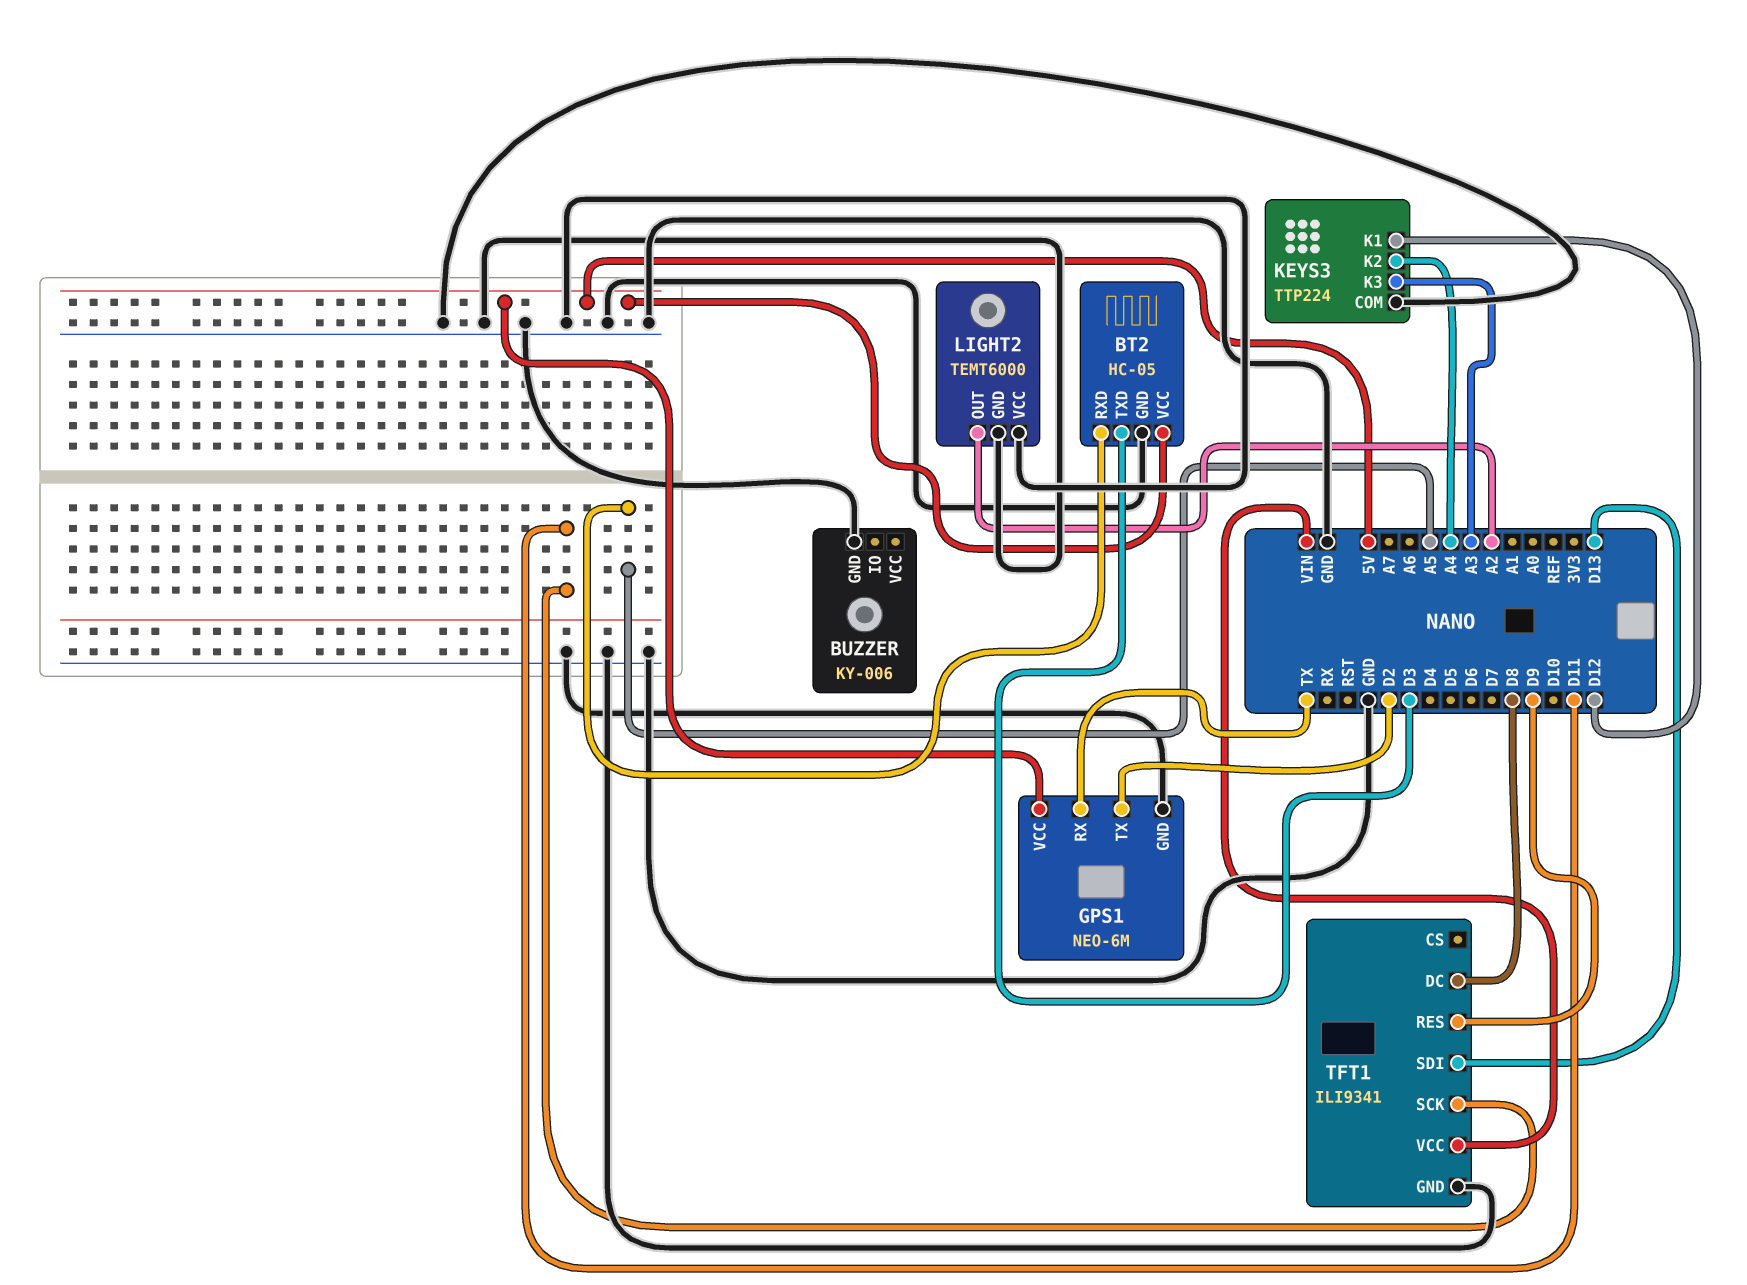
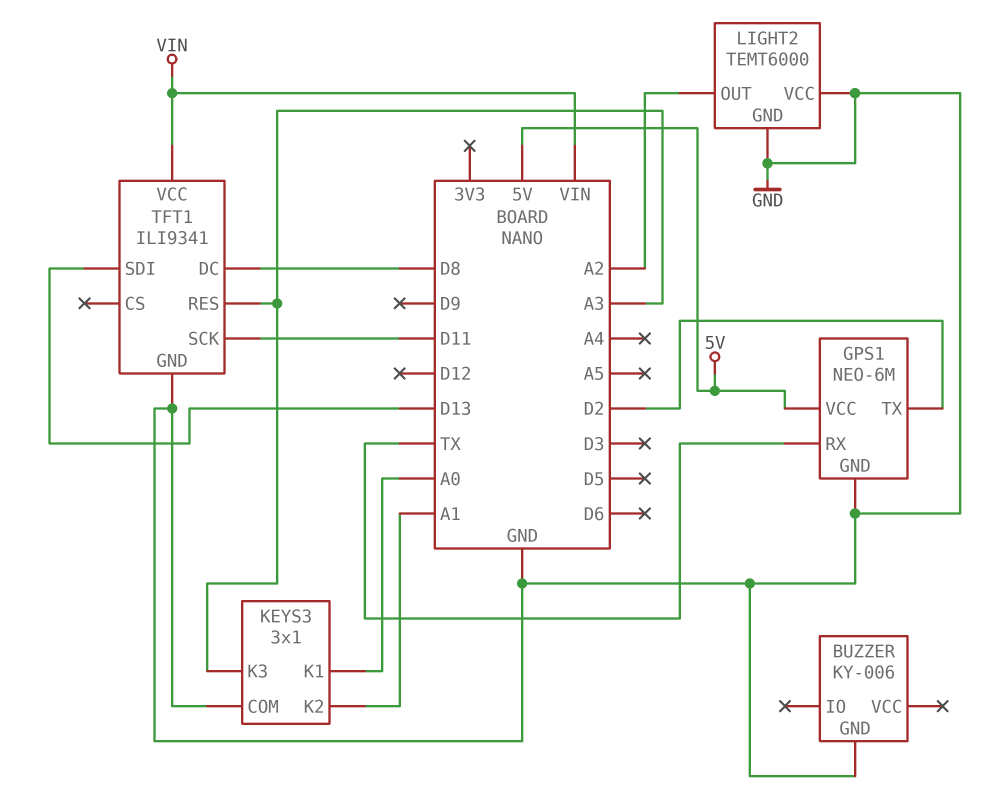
BT2: HC-05 -> none
BT2 pin GND: GND -> none
BT2 pin RXD: A5 -> none
BT2 pin TXD: D3 -> none
BT2 pin VCC: 5V -> none
KEYS3: TTP224 -> 3x1
KEYS3 pin K1: D12 -> A0
KEYS3 pin K2: A4 -> A1
TFT1 pin RES: D9 -> A3

